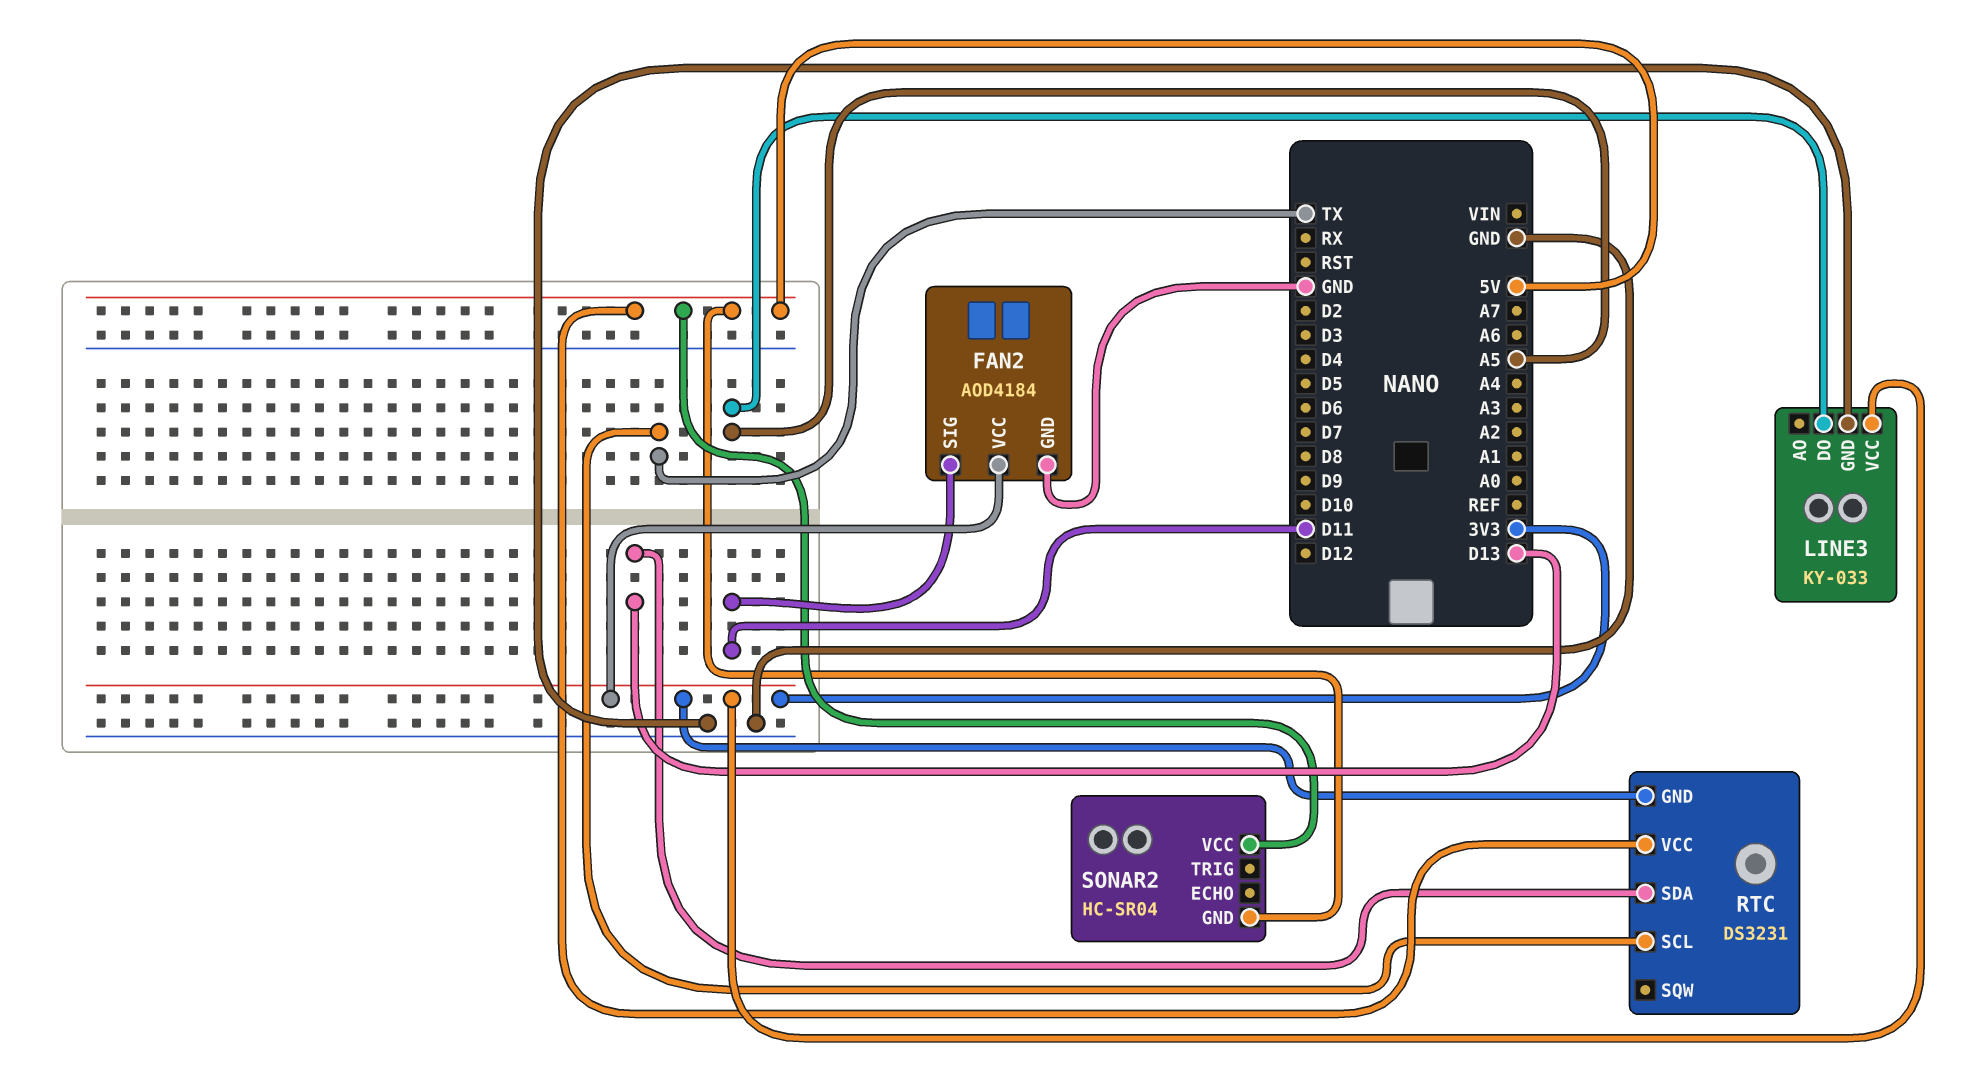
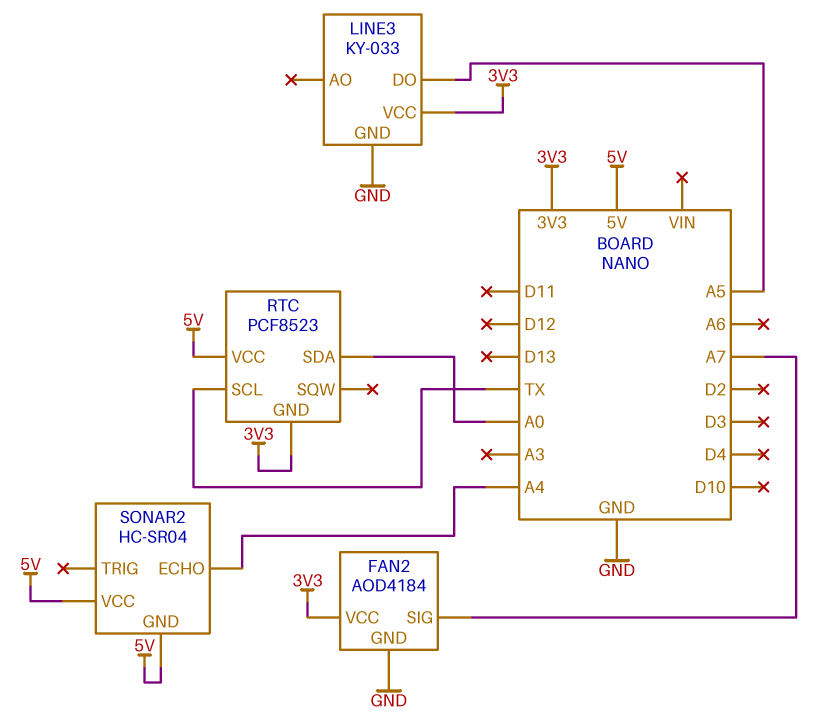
FAN2 pin SIG: D11 -> A7
RTC: DS3231 -> PCF8523
RTC pin SDA: D13 -> A0
SONAR2 pin ECHO: none -> A4

